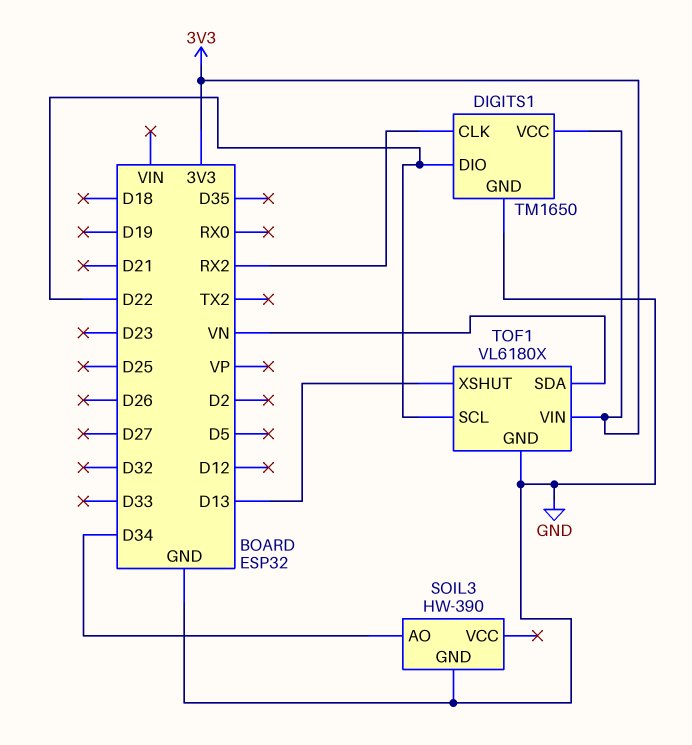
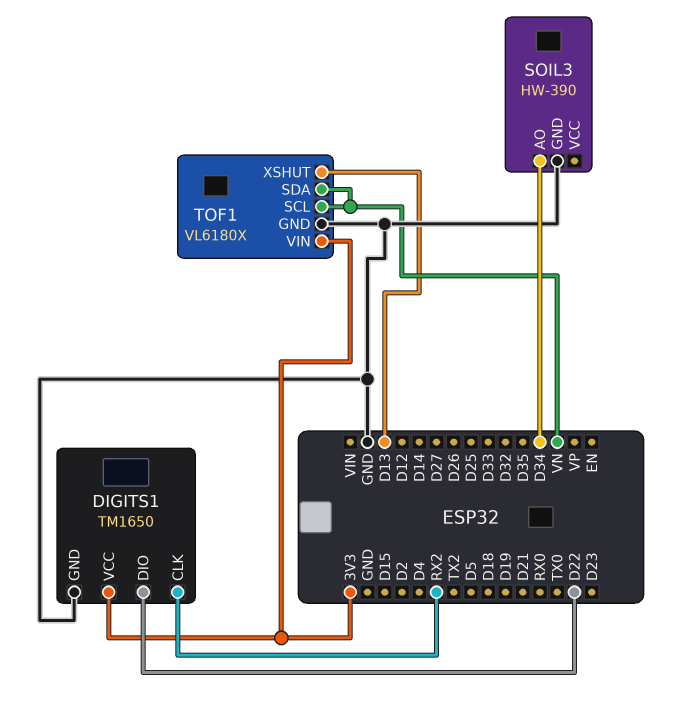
TOF1 pin SCL: D22 -> VN

